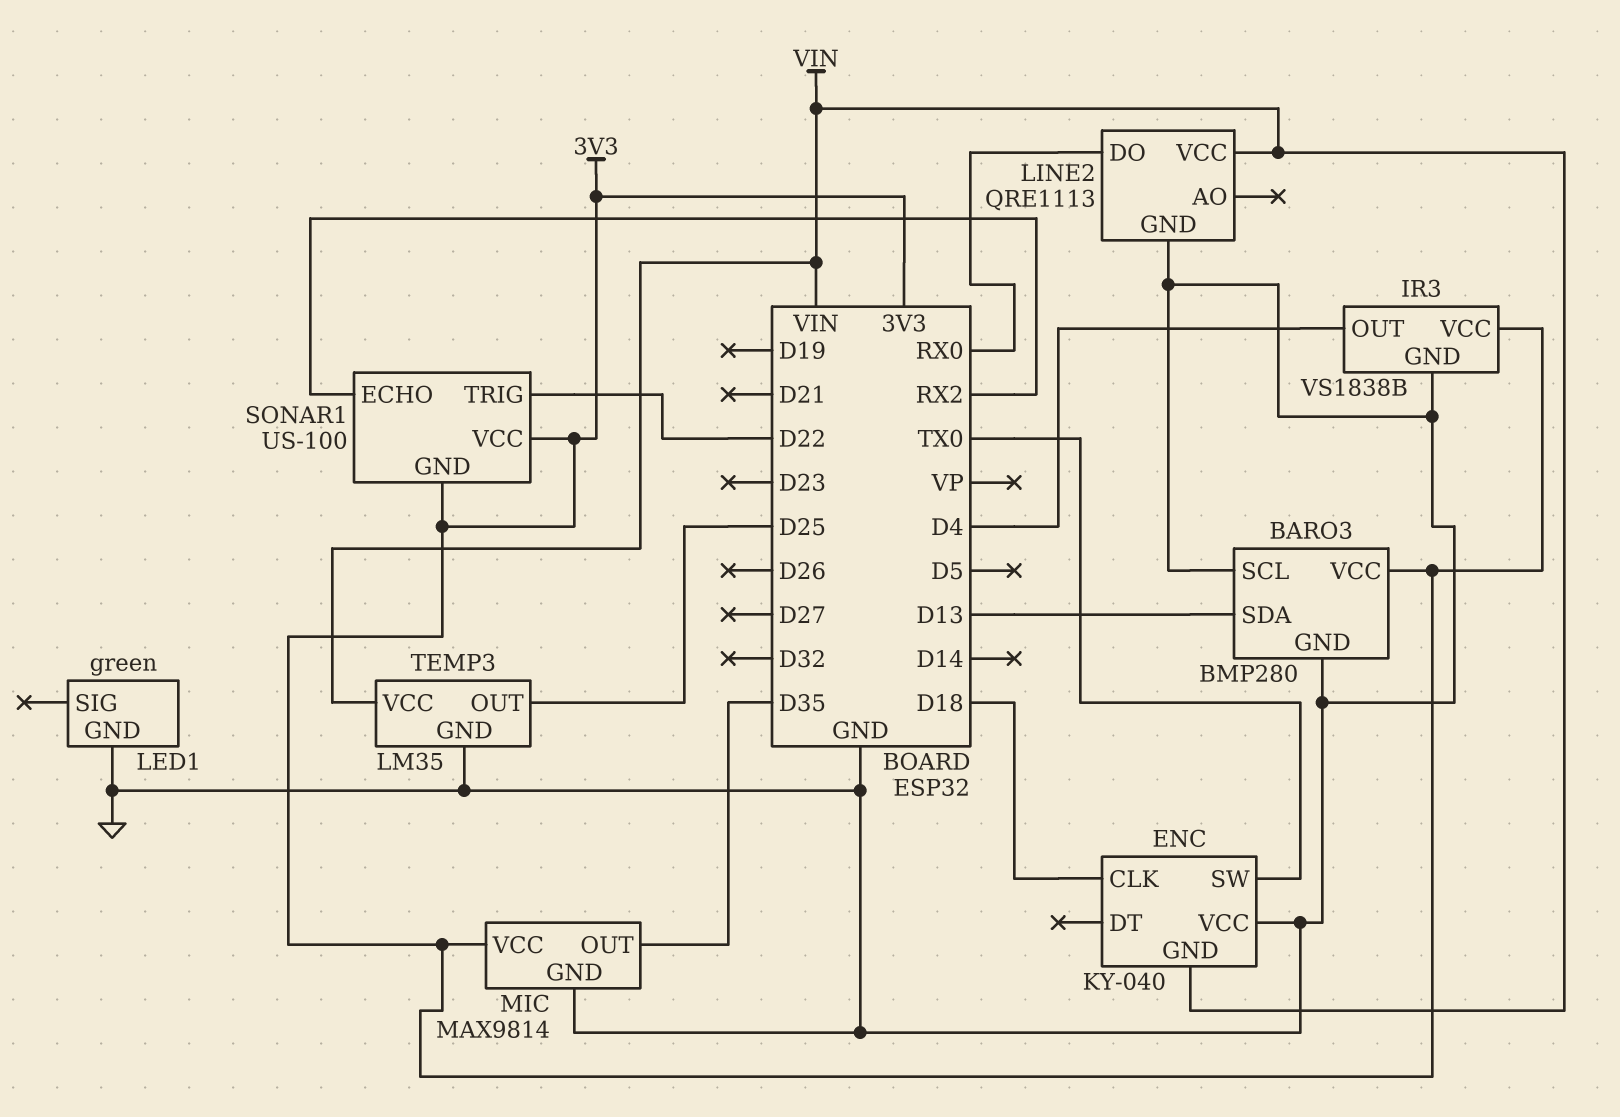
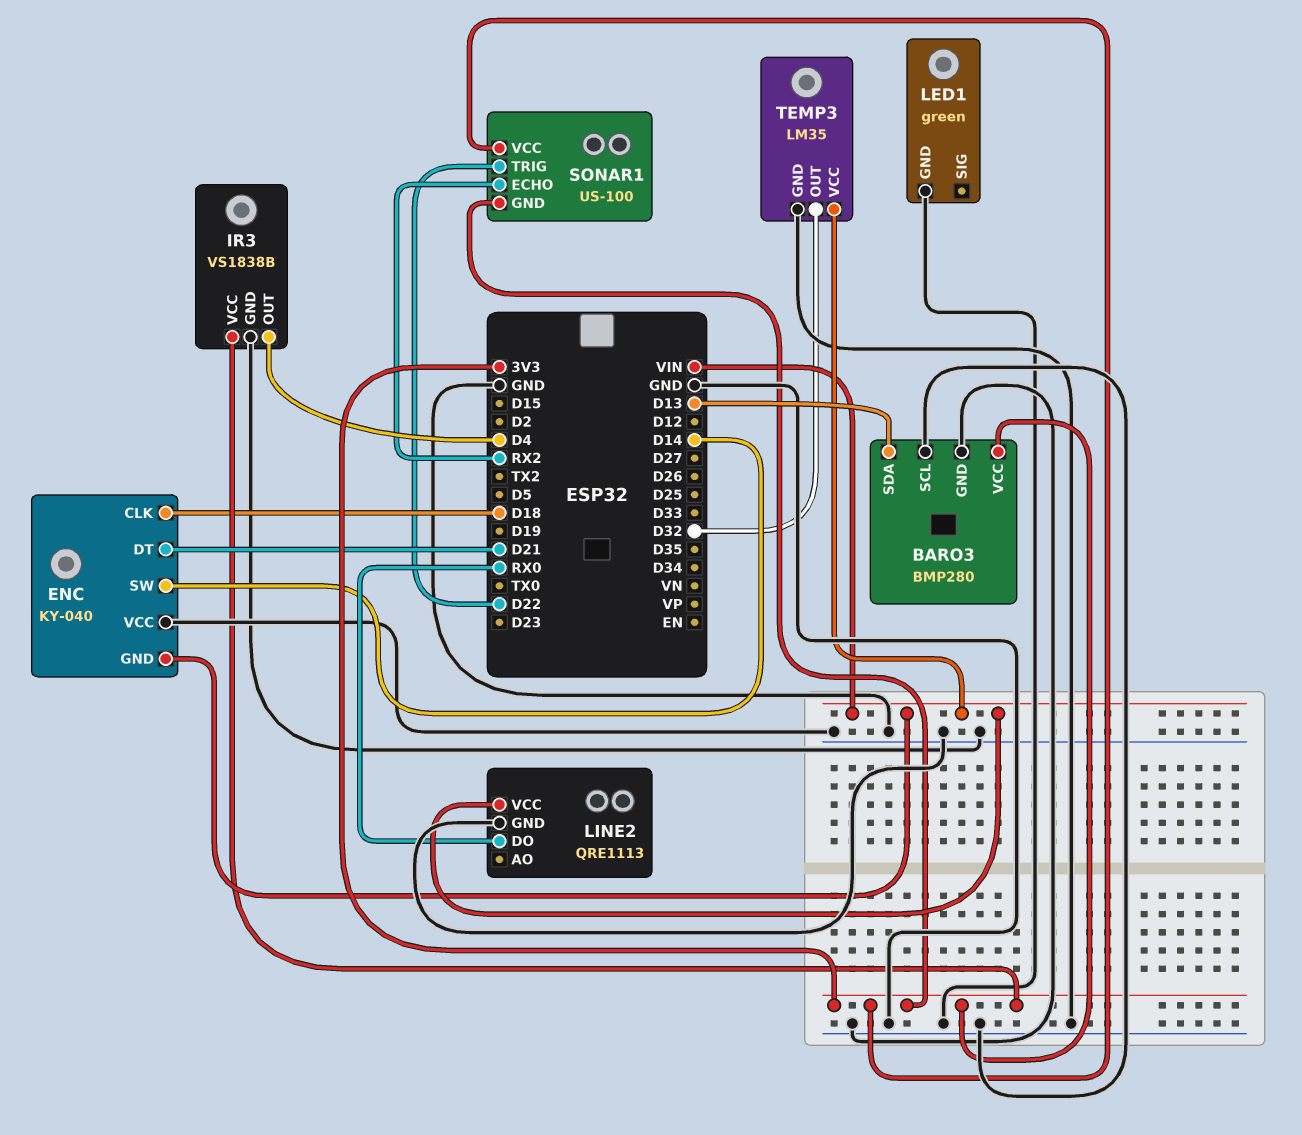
ENC pin DT: none -> D21
ENC pin SW: TX0 -> D14
MIC: MAX9814 -> none
MIC pin GND: GND -> none
MIC pin OUT: D35 -> none
MIC pin VCC: 3V3 -> none
TEMP3 pin OUT: D25 -> D32

